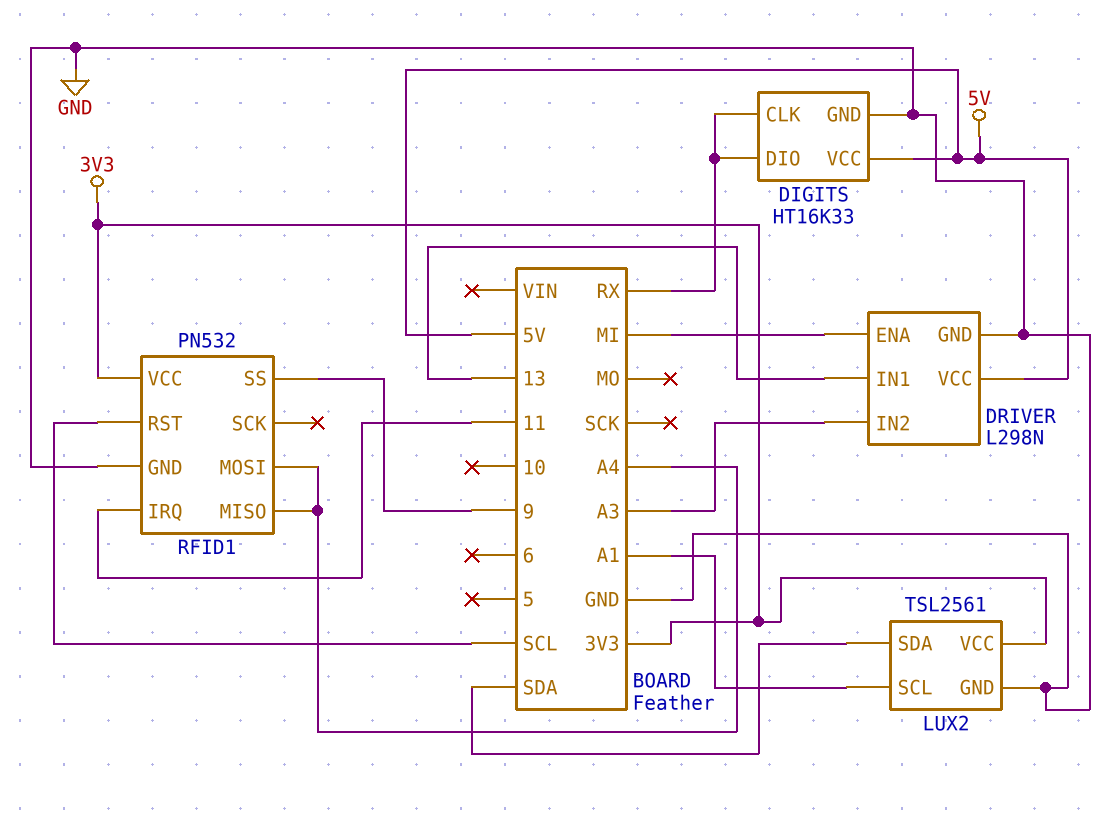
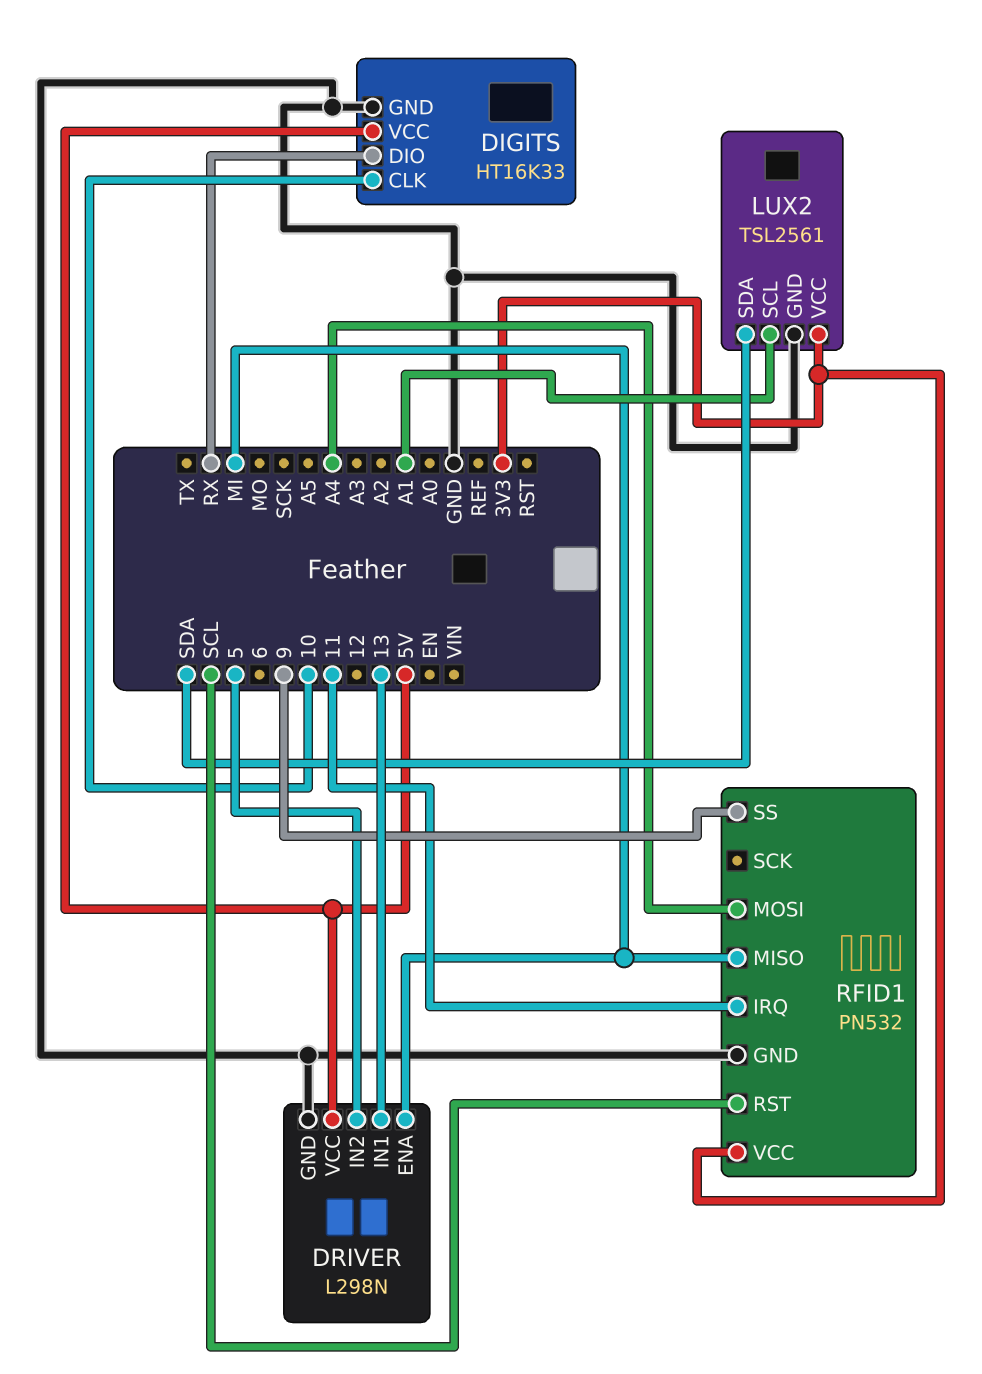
DIGITS pin CLK: RX -> 10
DRIVER pin IN2: A3 -> 5
RFID1 pin MISO: A4 -> MI

